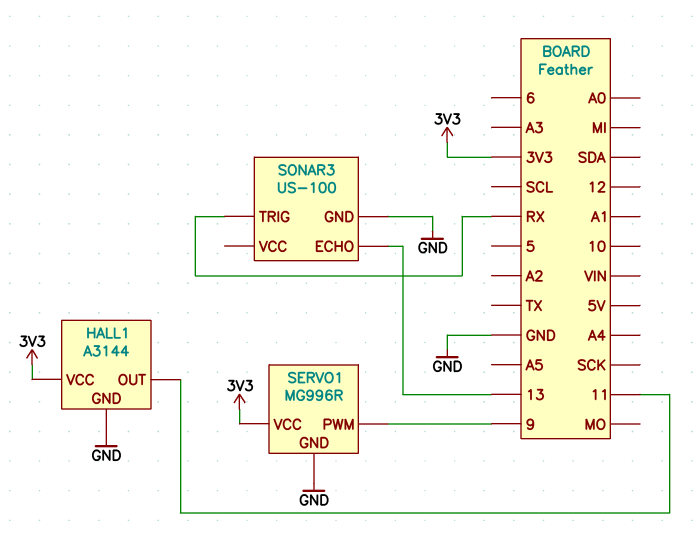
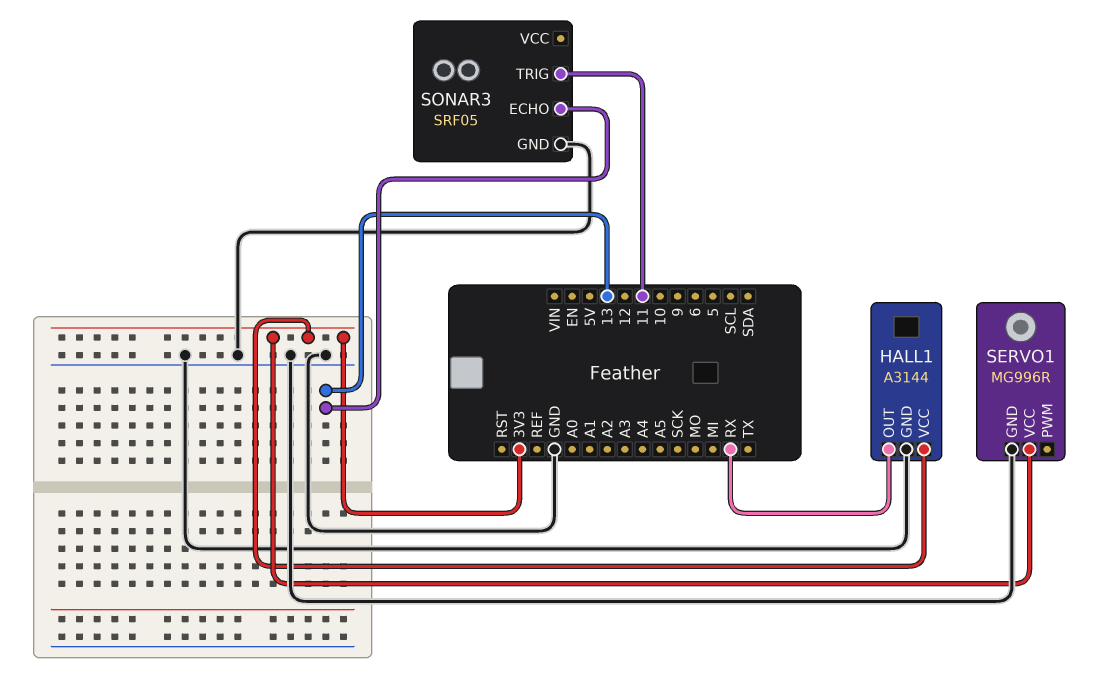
HALL1 pin OUT: 11 -> RX
SERVO1 pin PWM: 9 -> none
SONAR3: US-100 -> SRF05
SONAR3 pin TRIG: RX -> 11

